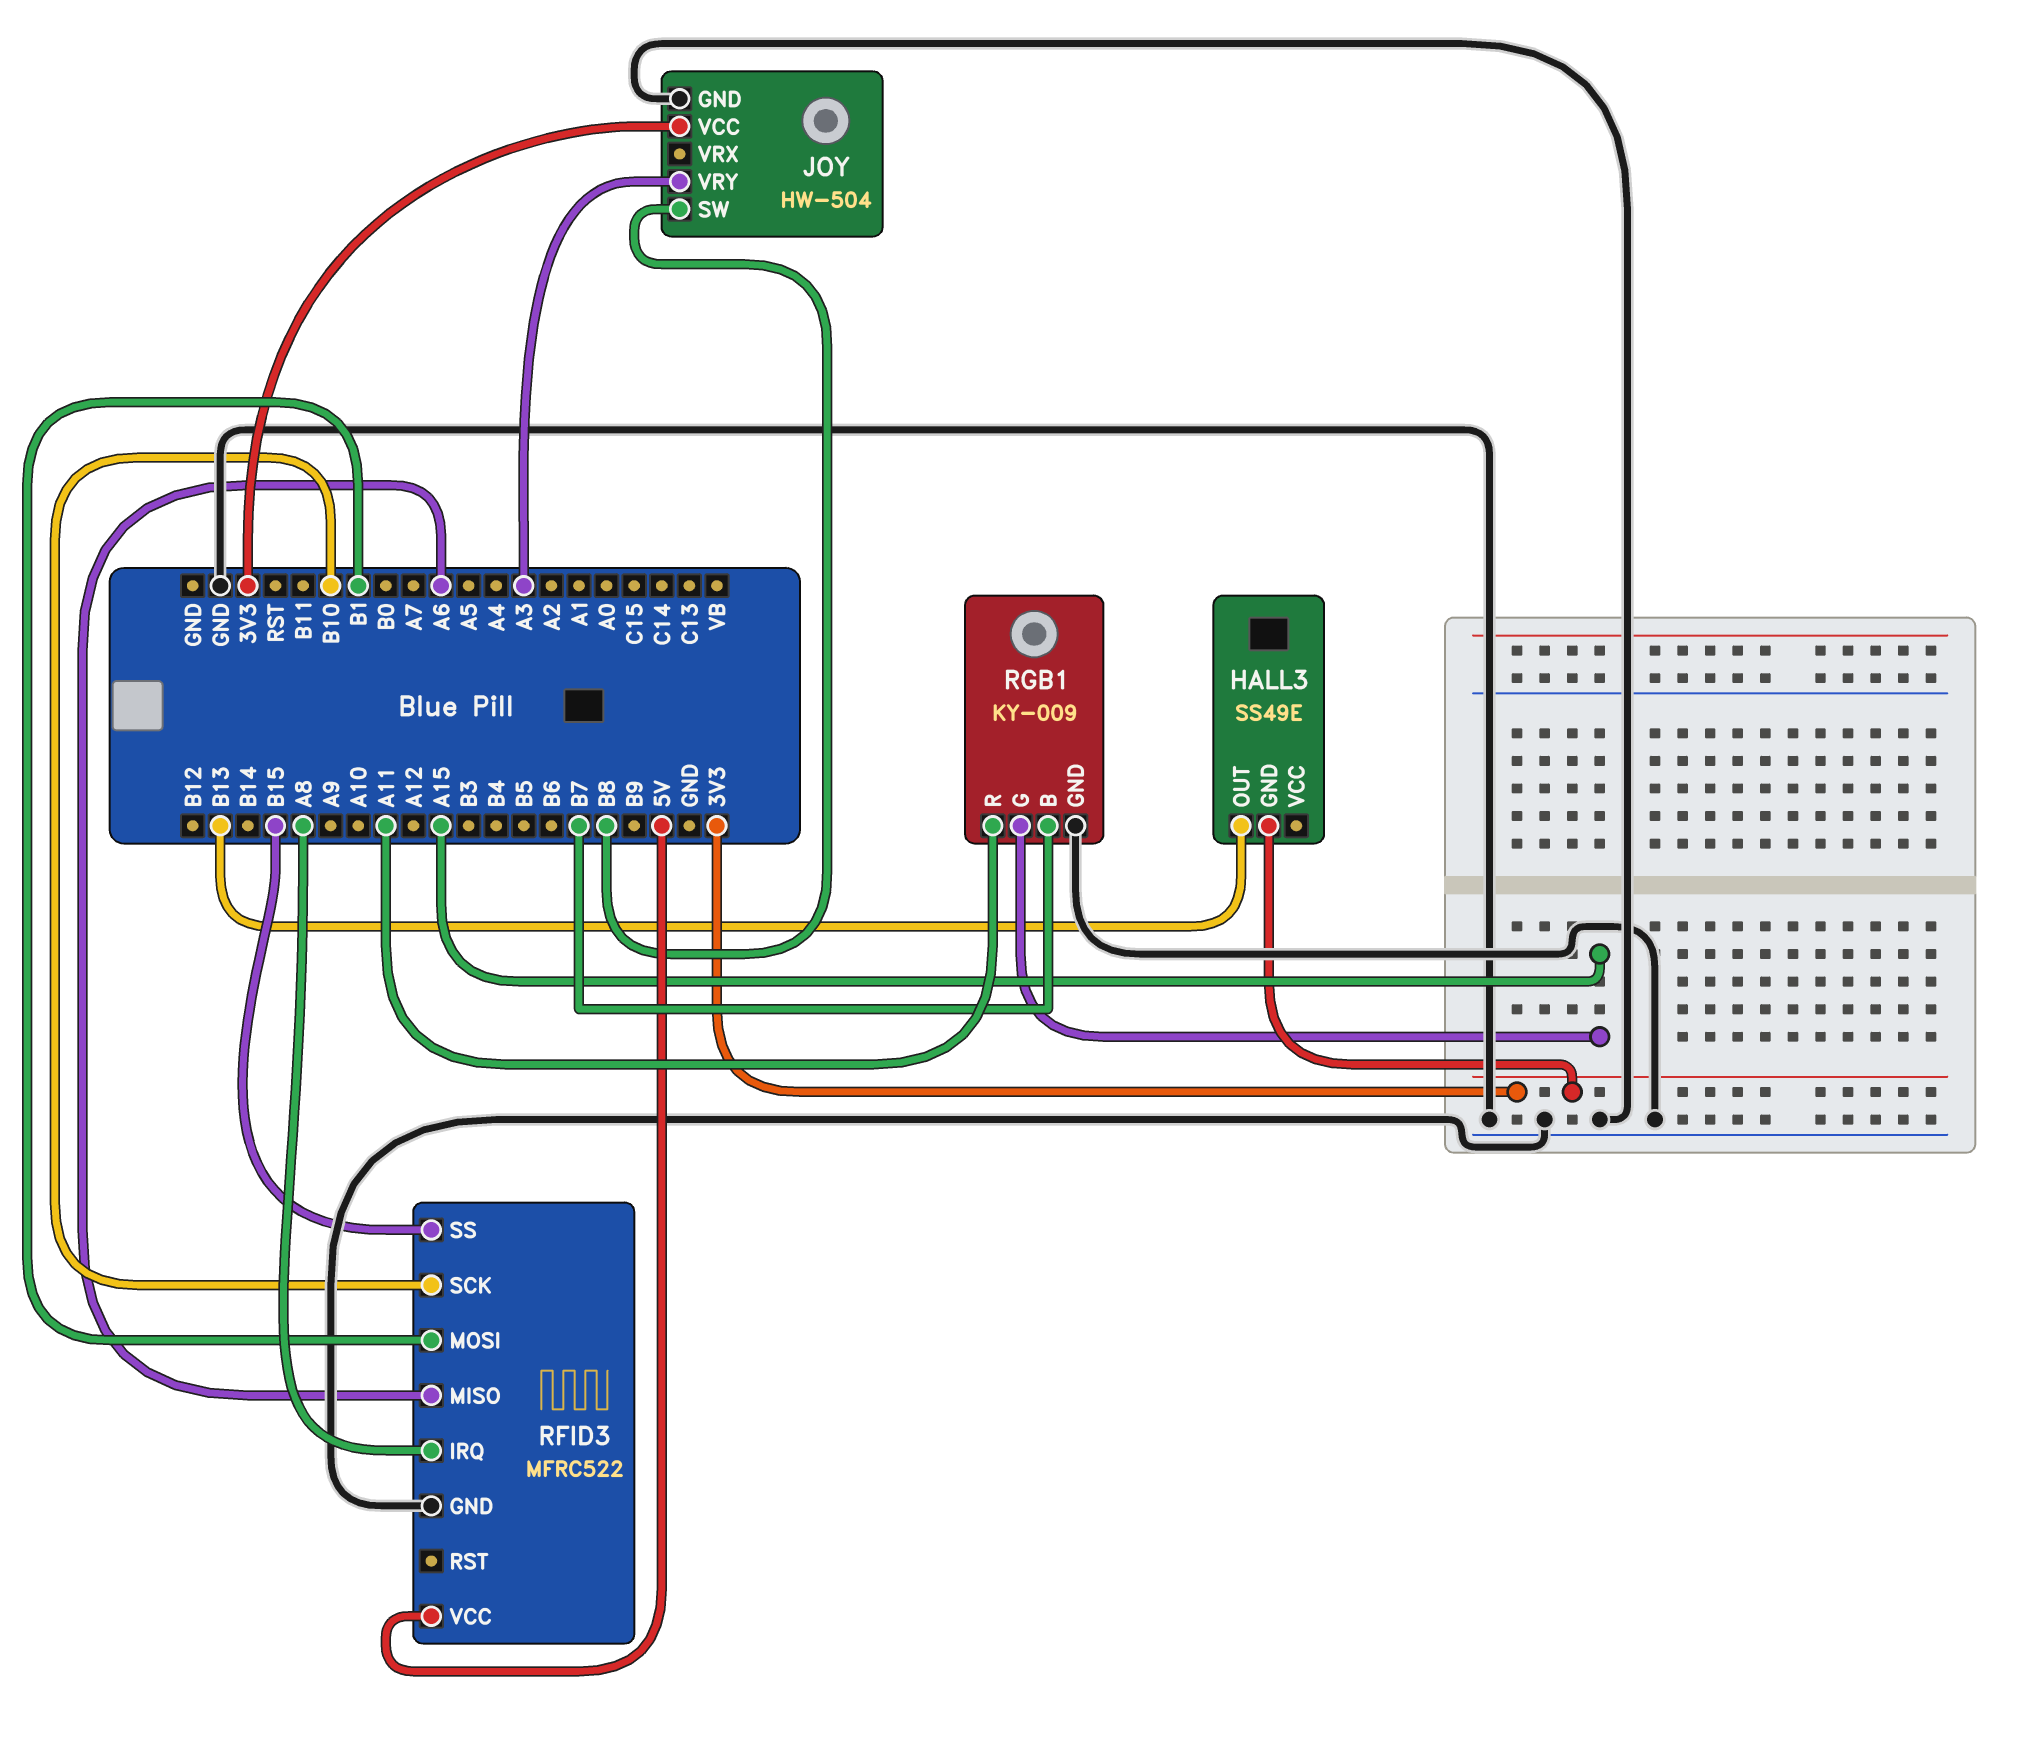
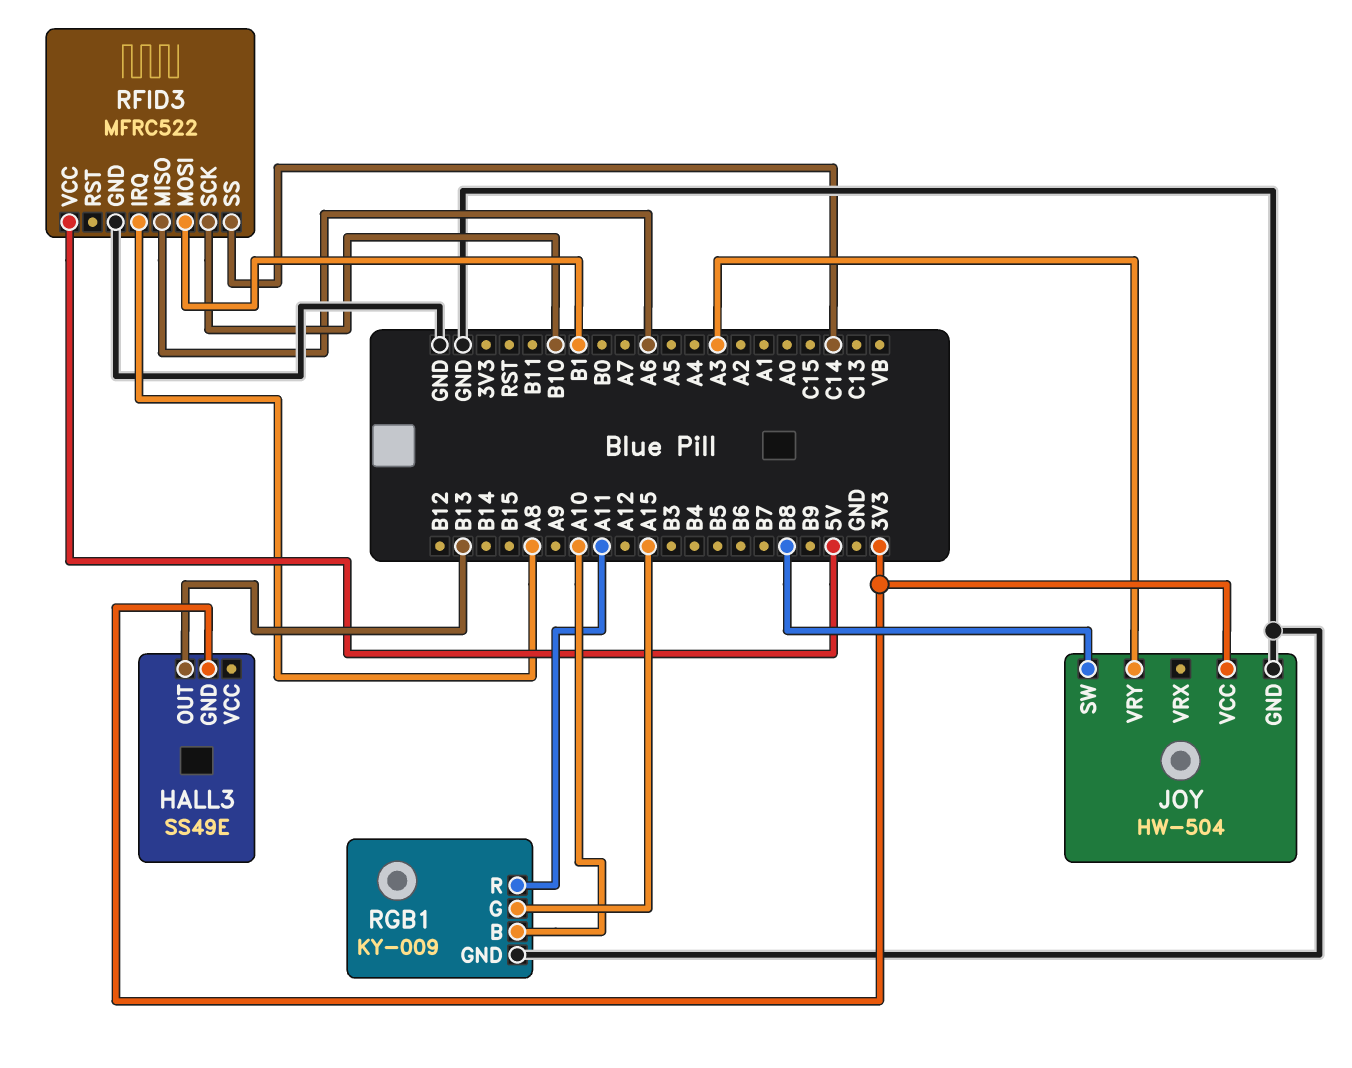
RFID3 pin SS: B15 -> C14
RGB1 pin B: B7 -> A10

